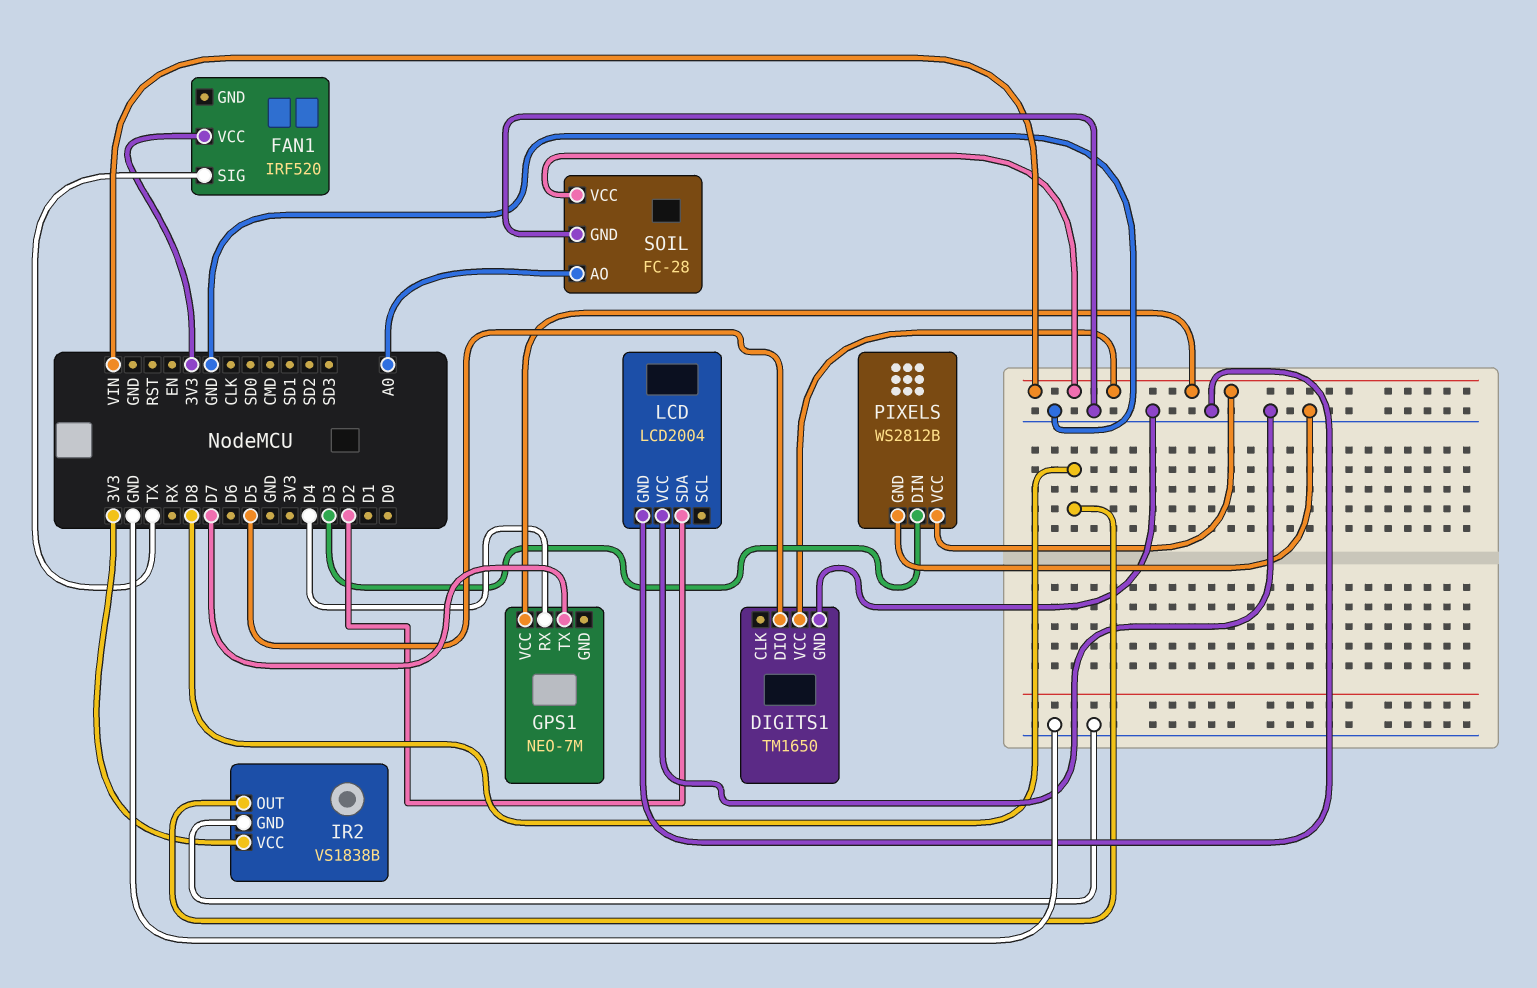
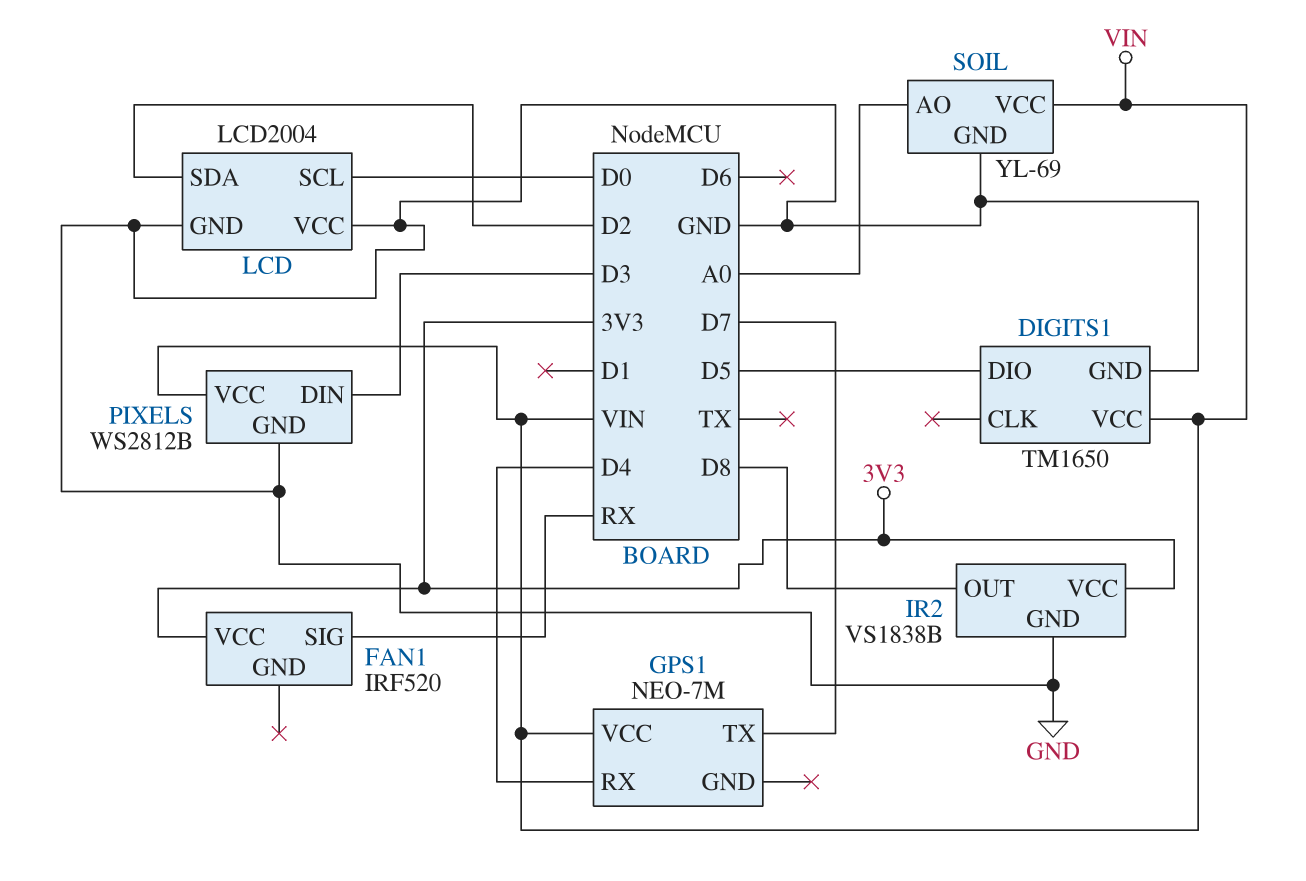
FAN1 pin SIG: TX -> RX
LCD pin SCL: none -> D0
SOIL: FC-28 -> YL-69

